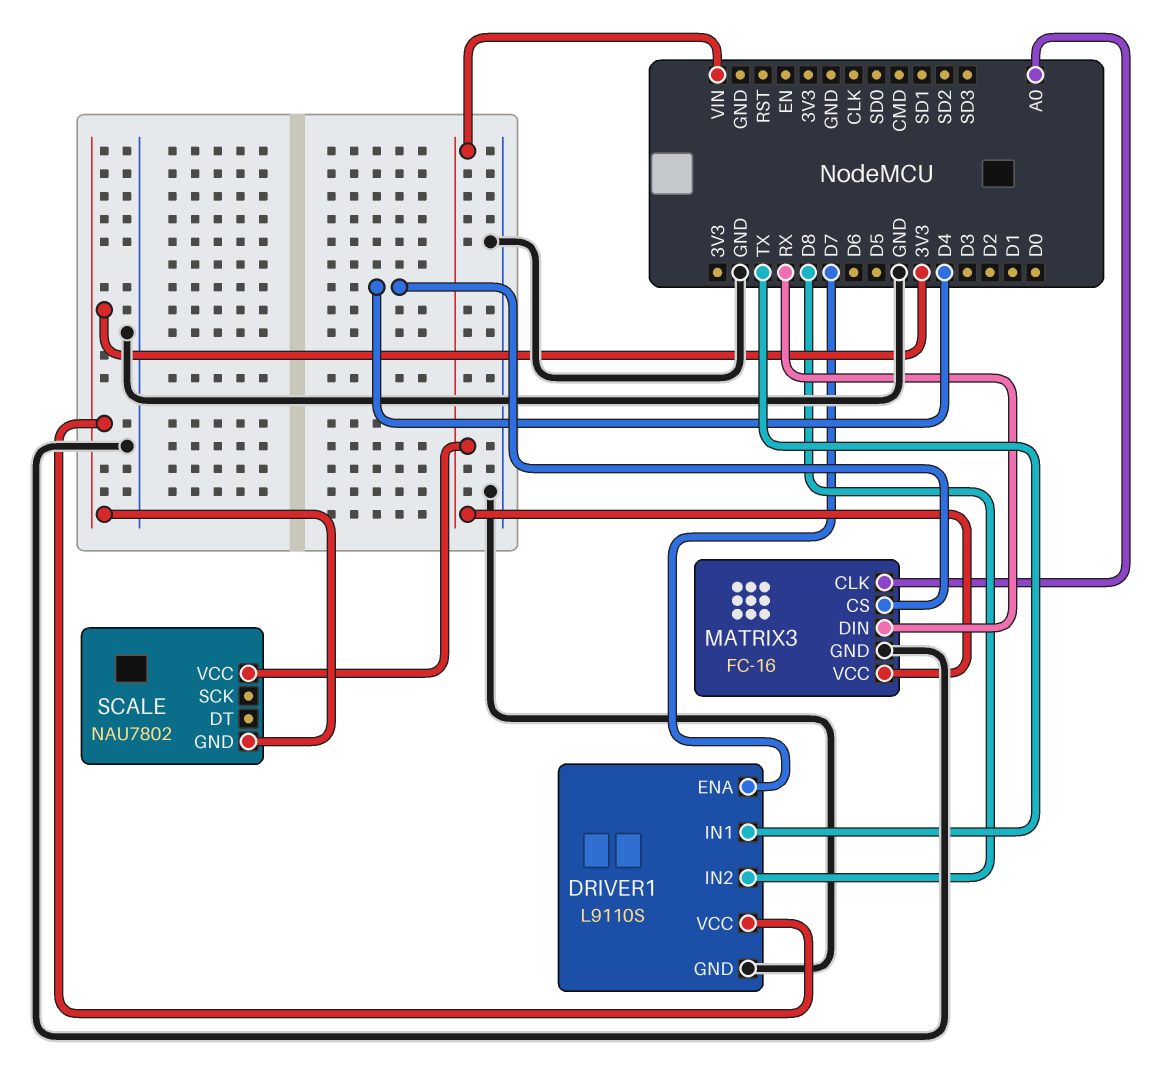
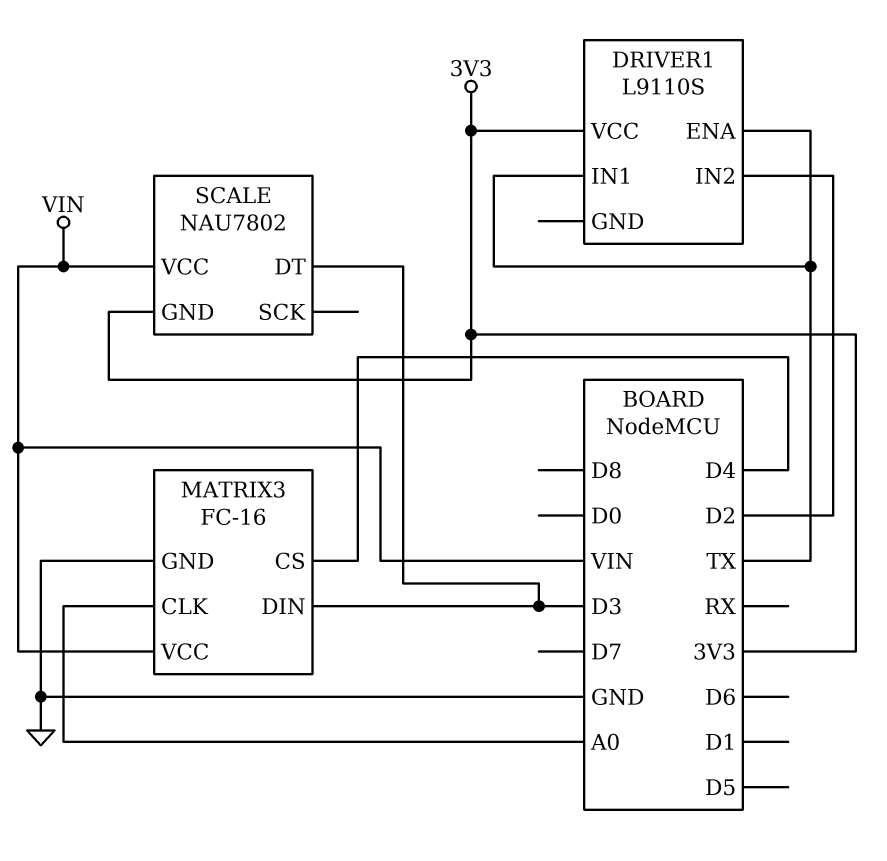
DRIVER1 pin ENA: D7 -> TX
DRIVER1 pin GND: GND -> none
DRIVER1 pin IN2: D8 -> D2
MATRIX3 pin DIN: RX -> D3
SCALE pin DT: none -> D3

